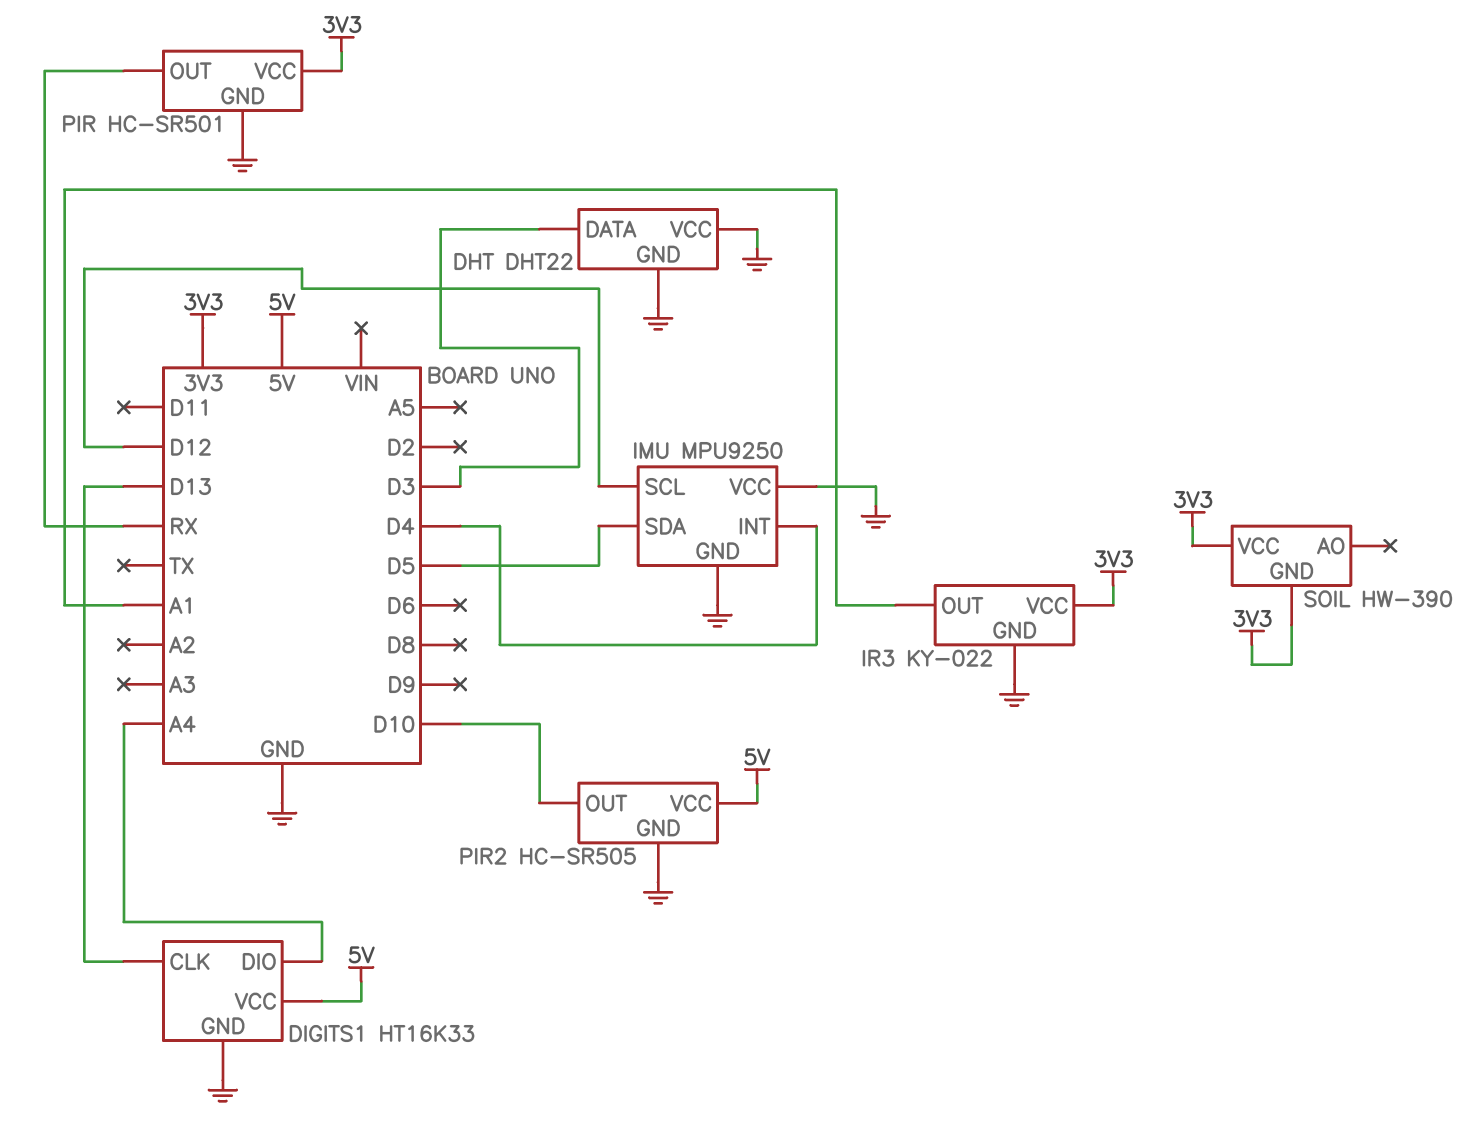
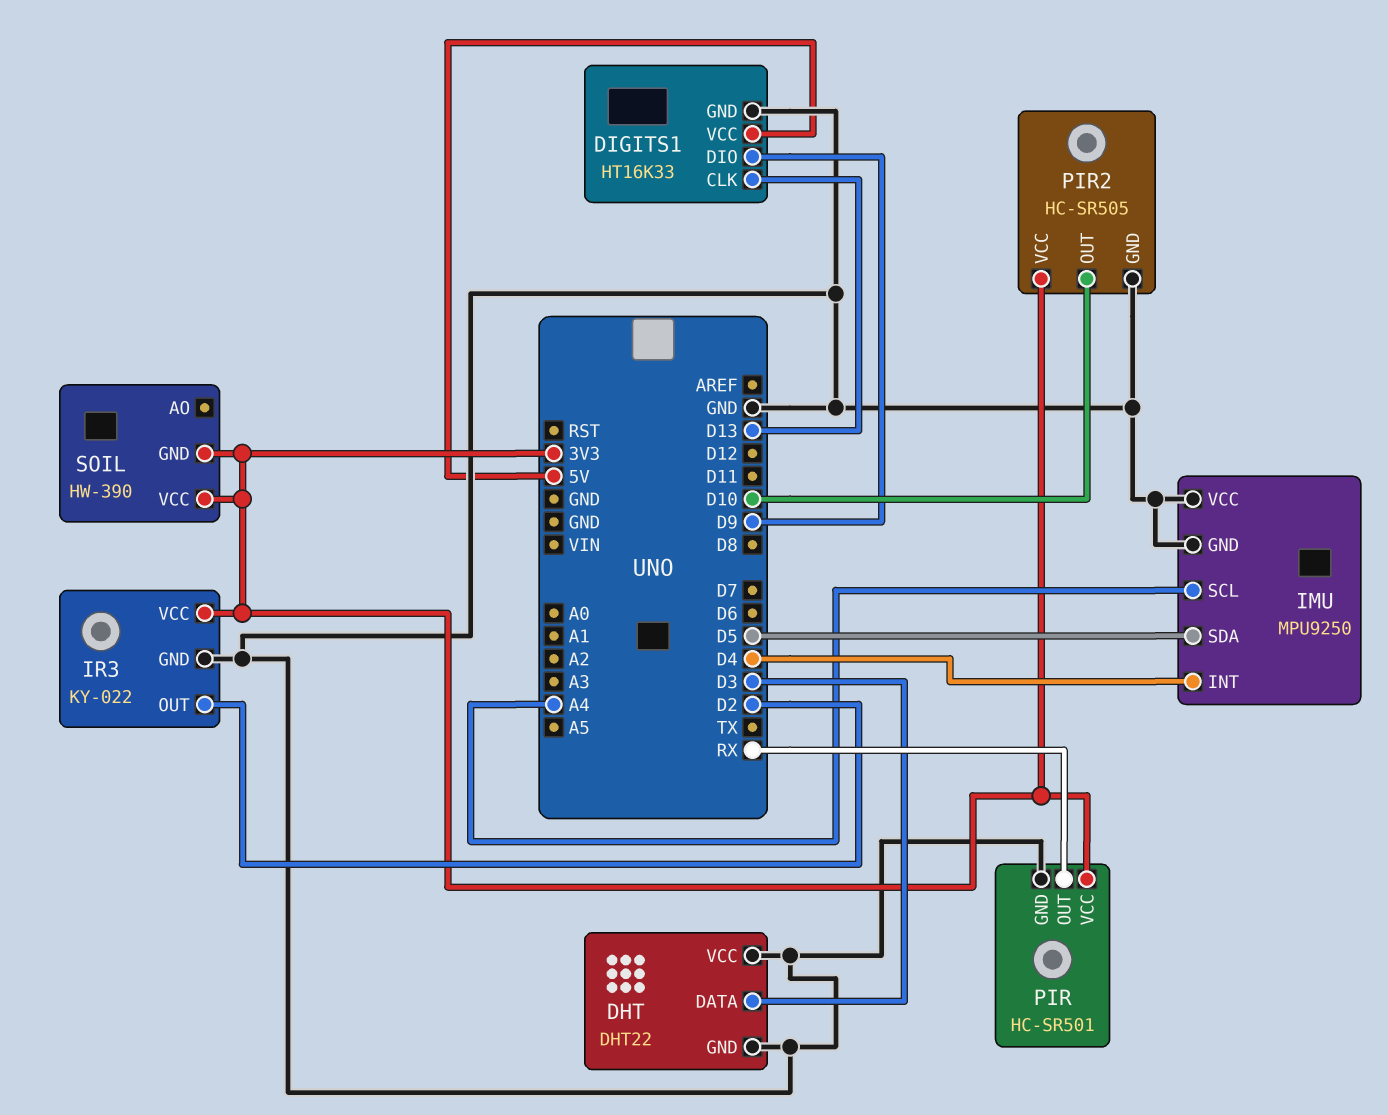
DIGITS1 pin DIO: A4 -> D9
IMU pin SCL: D12 -> A4
IR3 pin OUT: A1 -> D2
PIR2 pin VCC: 5V -> 3V3

